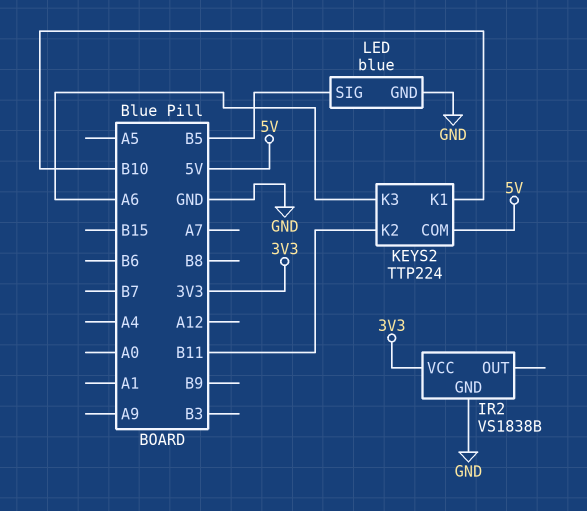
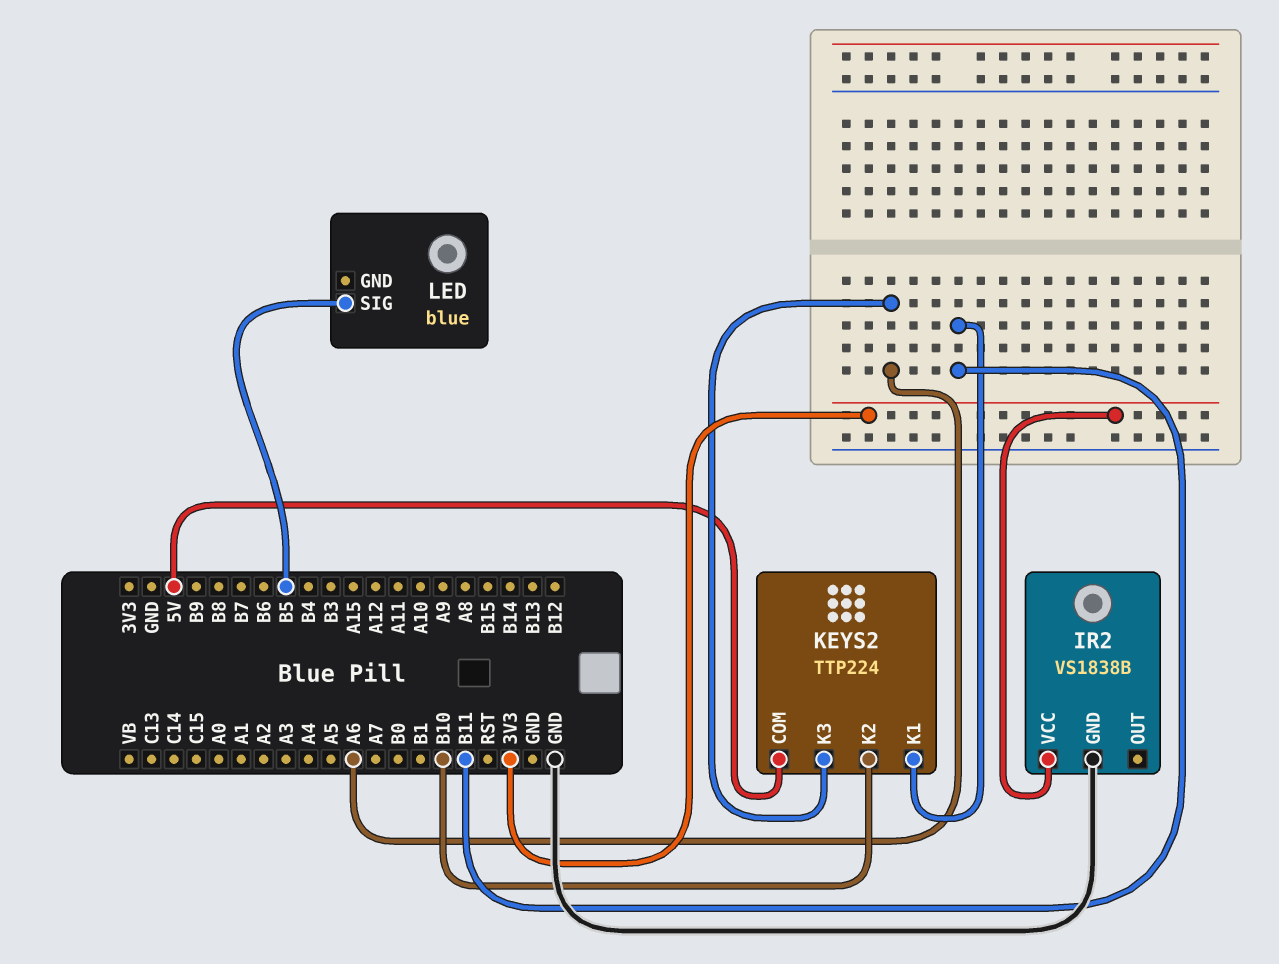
KEYS2 pin K1: B10 -> B11
KEYS2 pin K2: B11 -> B10
LED pin GND: GND -> none

